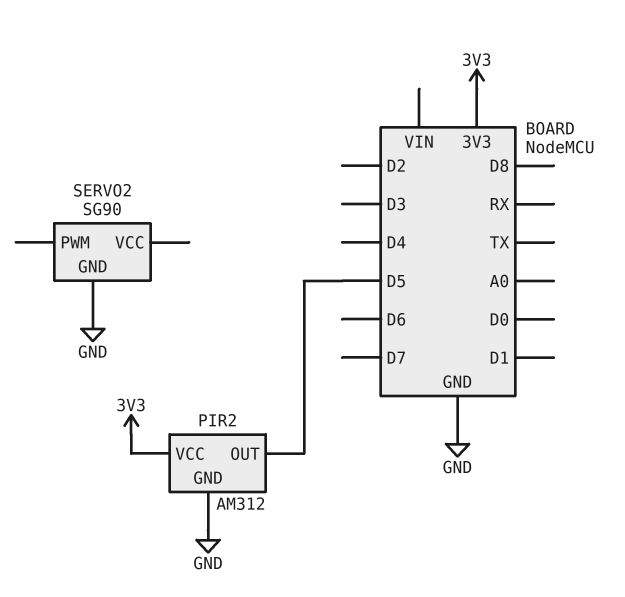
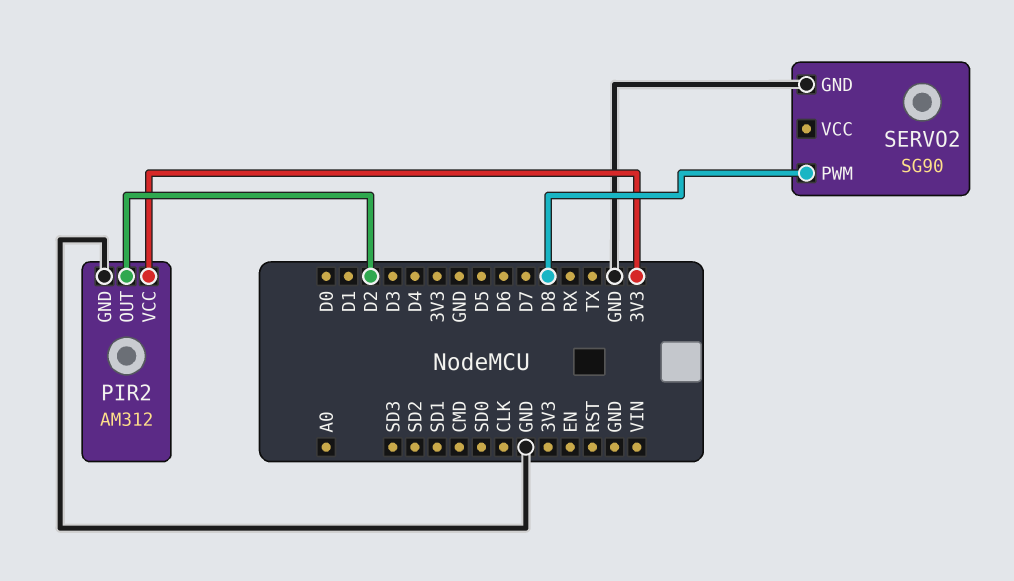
PIR2 pin OUT: D5 -> D2
SERVO2 pin PWM: none -> D8

